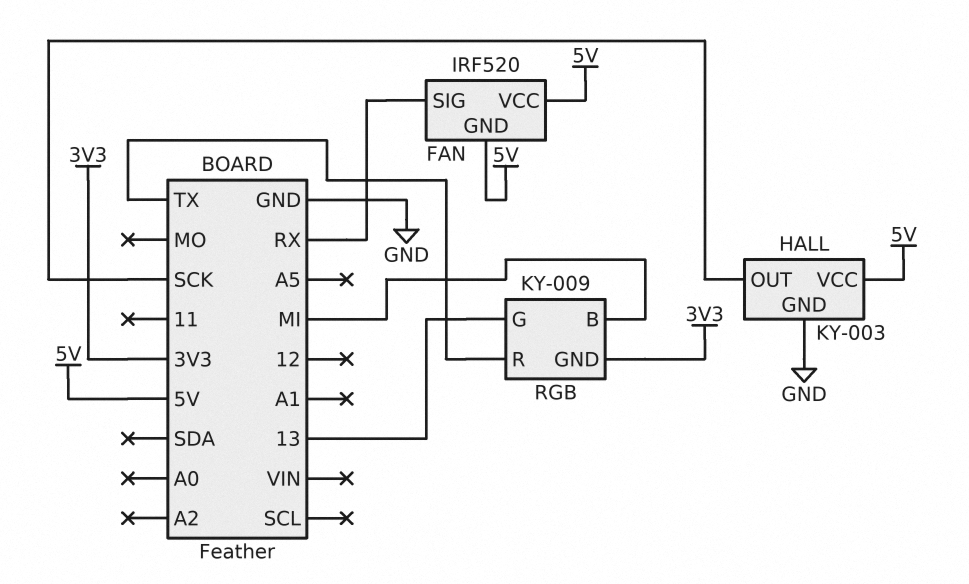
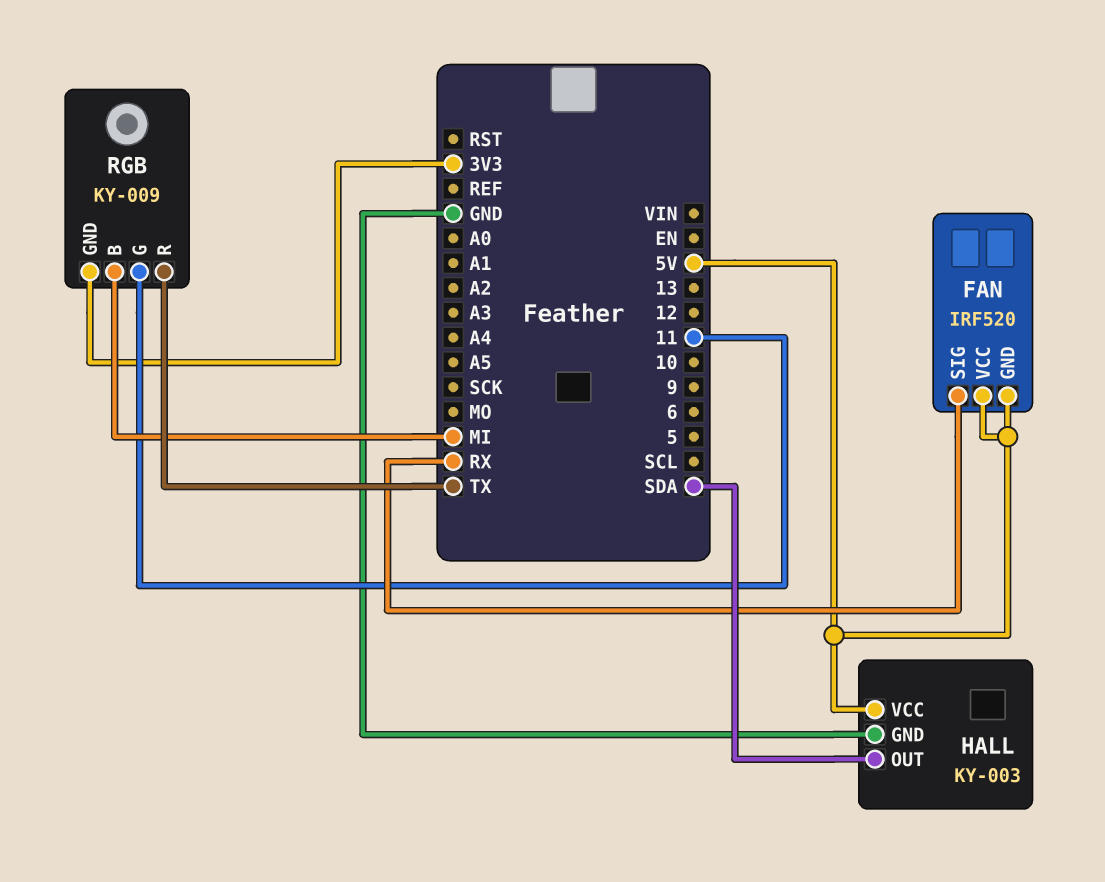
HALL pin OUT: SCK -> SDA
RGB pin G: 13 -> 11

